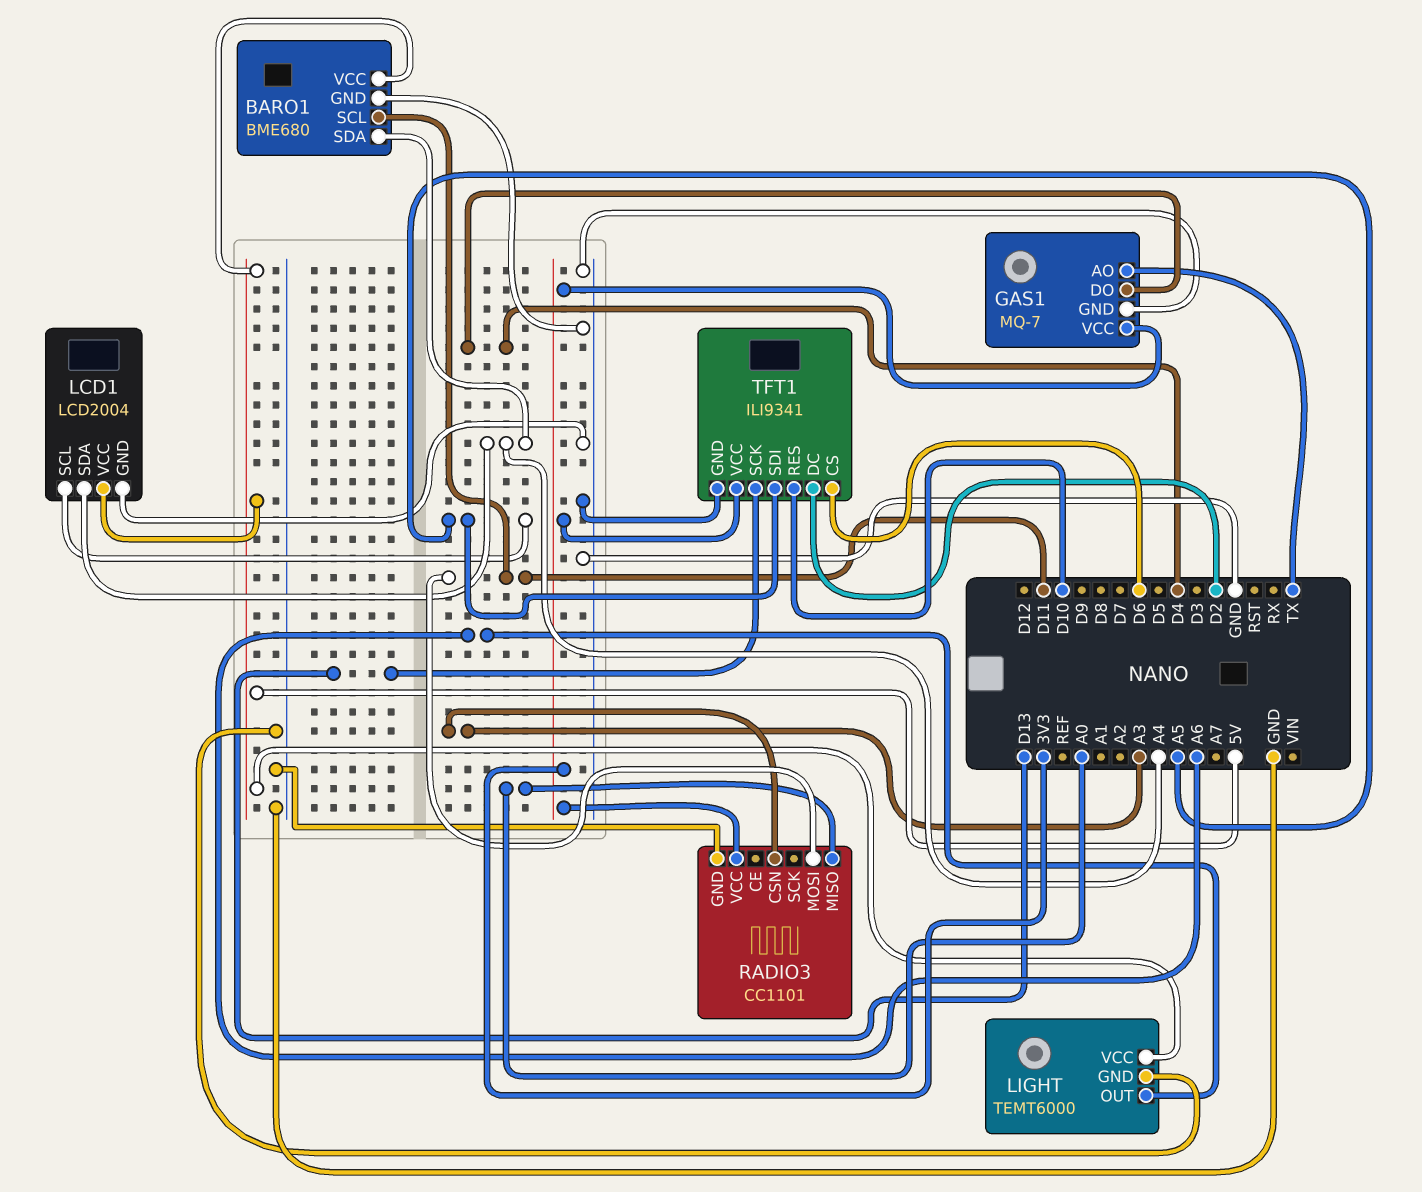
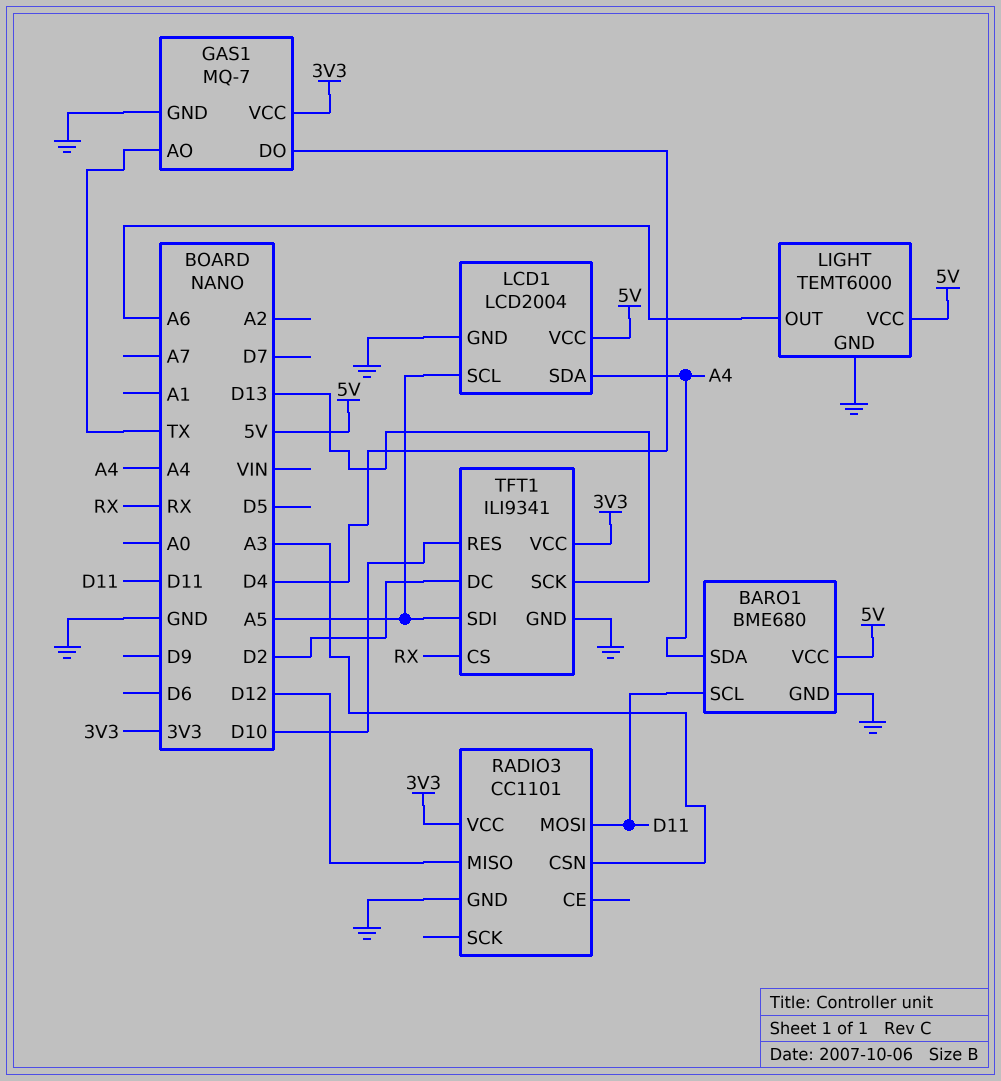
RADIO3 pin MISO: A0 -> D12
TFT1 pin CS: D6 -> RX

